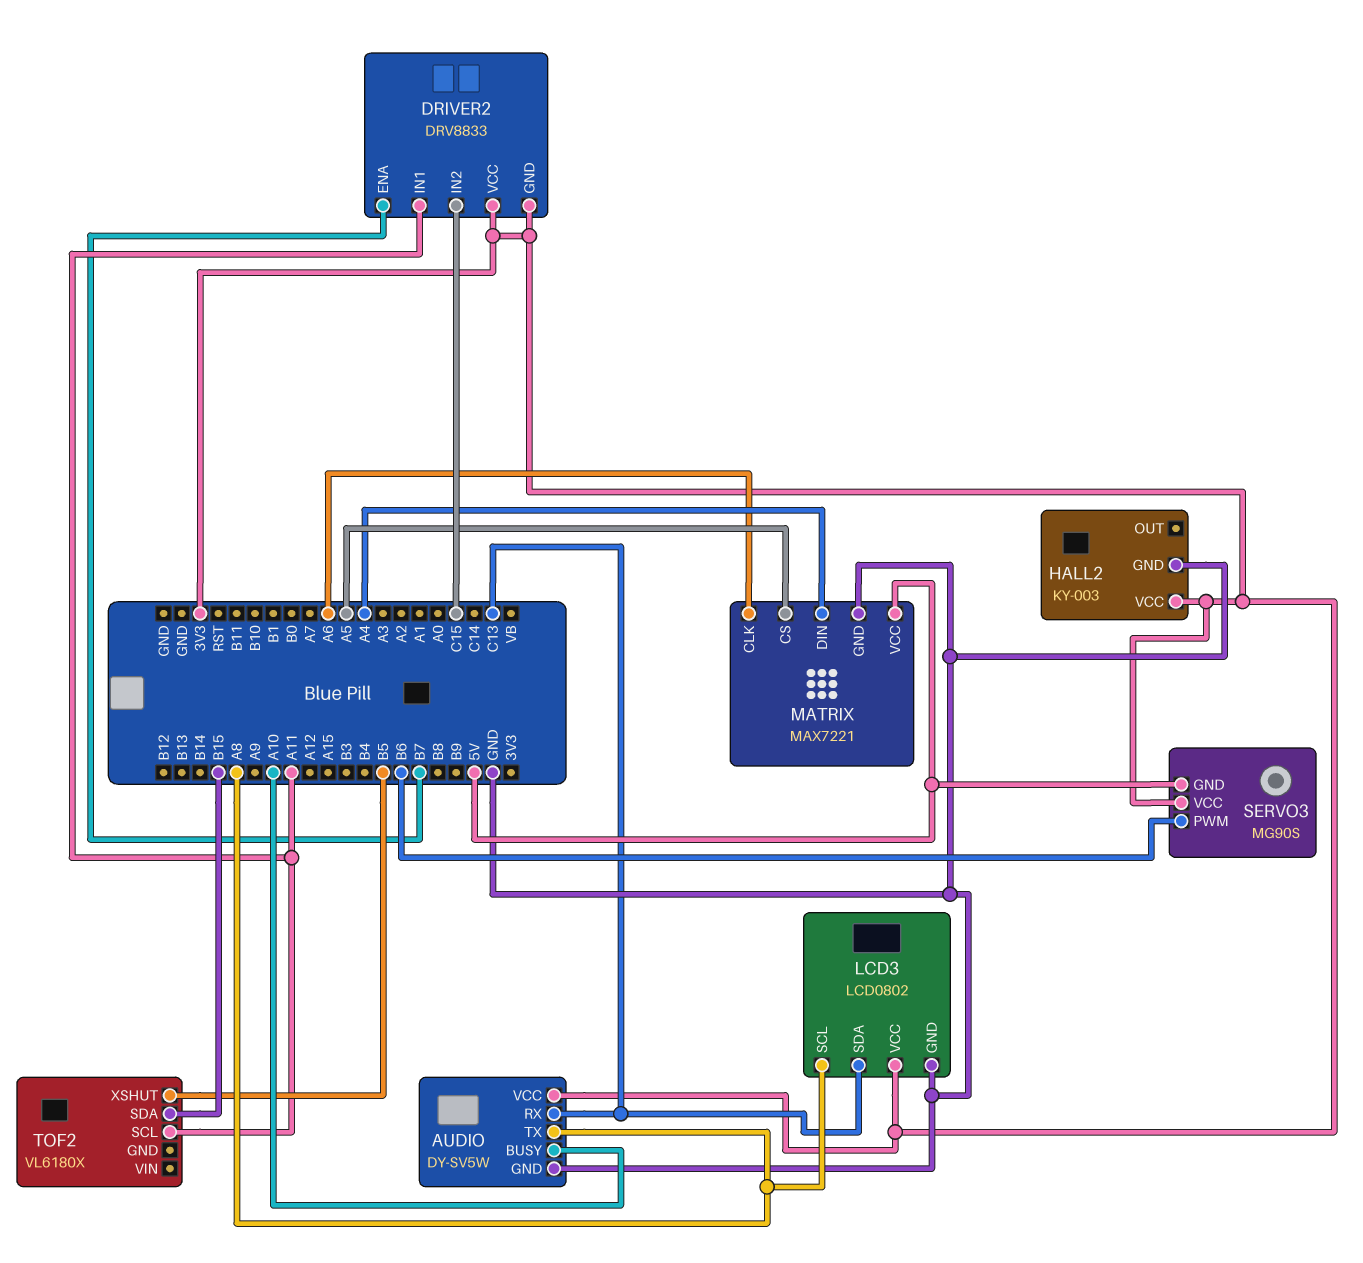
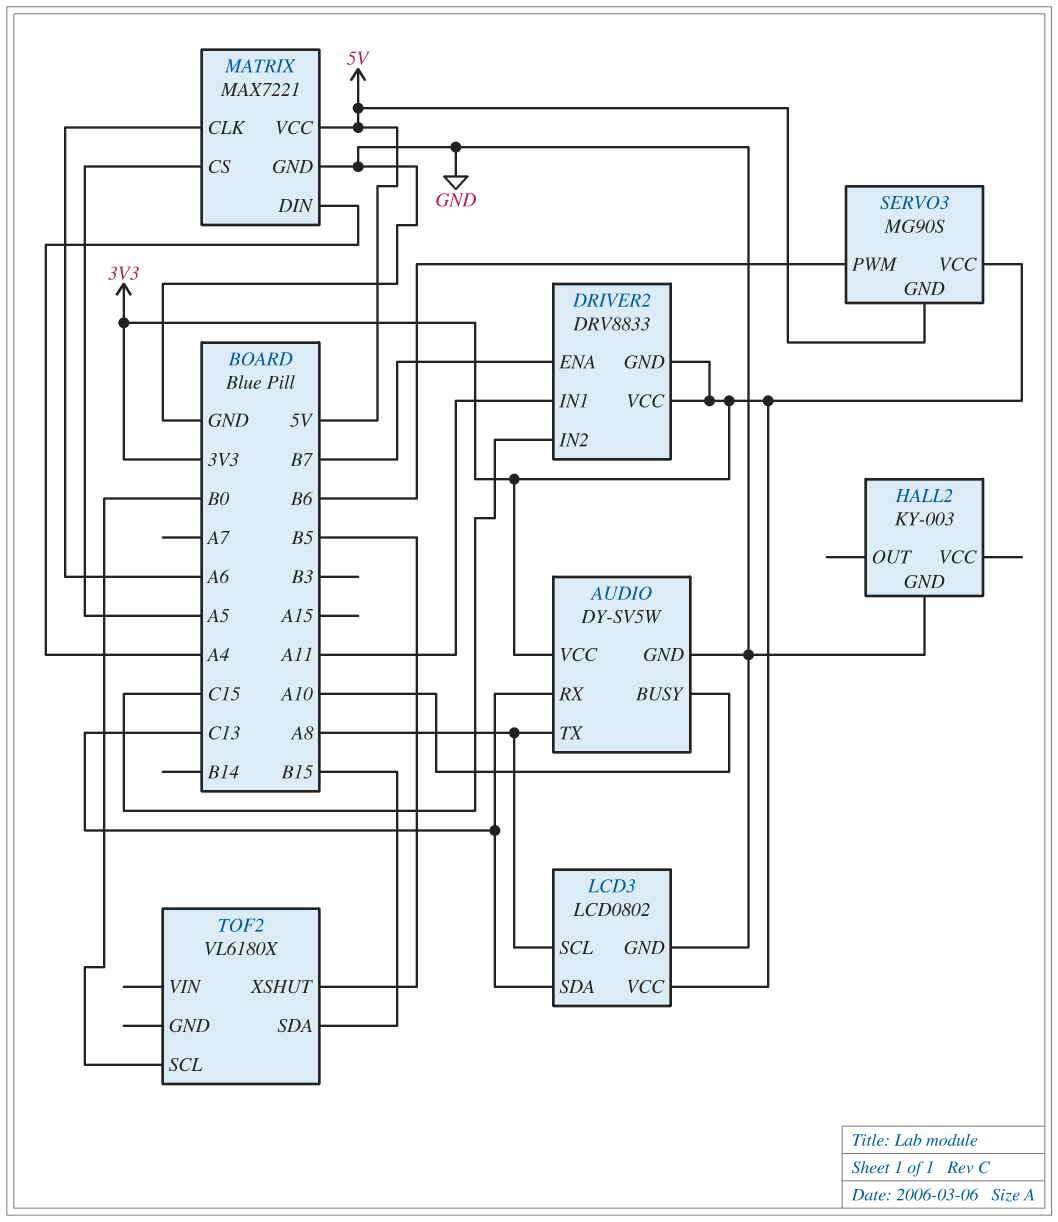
HALL2 pin VCC: 3V3 -> none
TOF2 pin SCL: A11 -> B0

